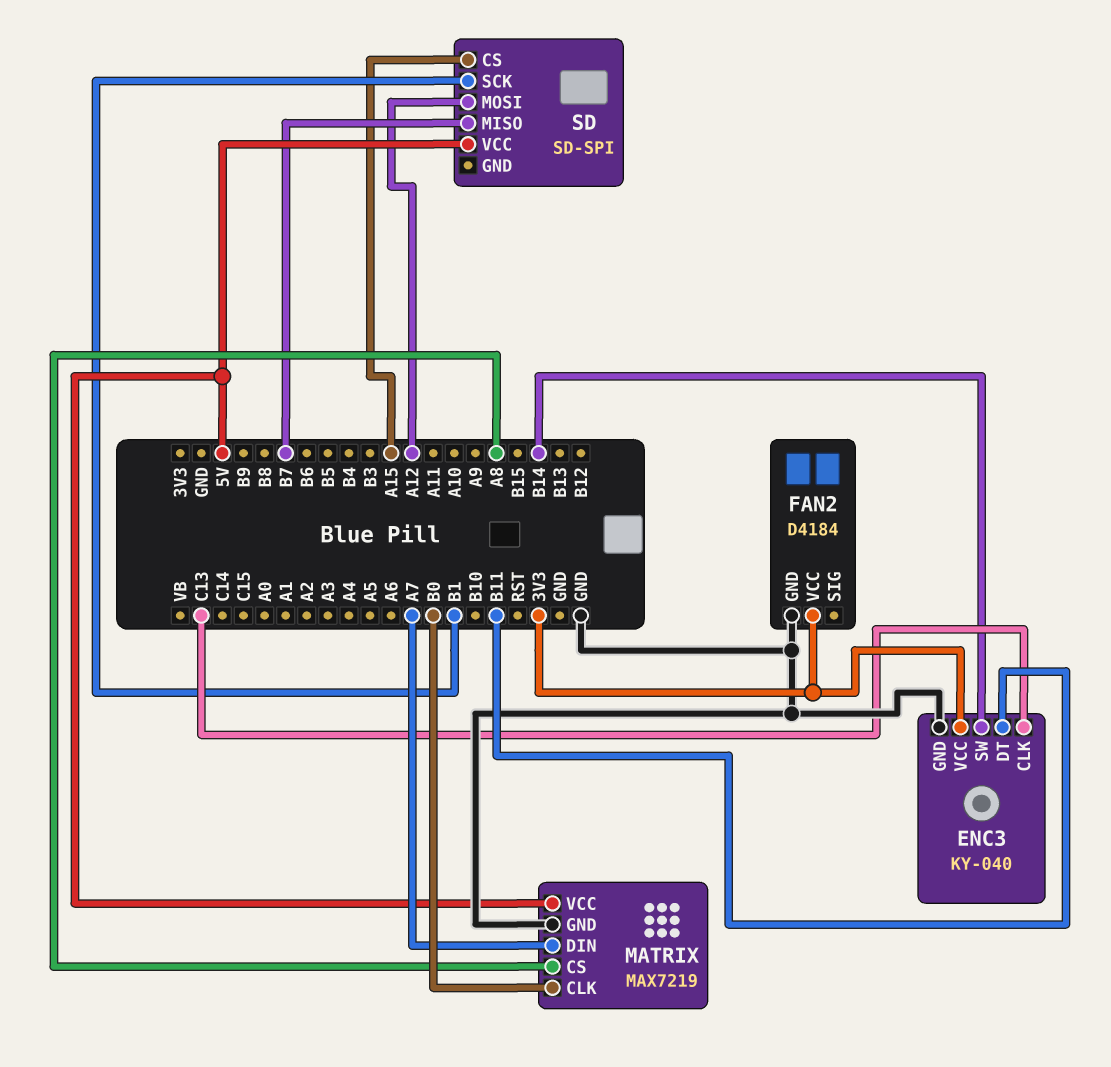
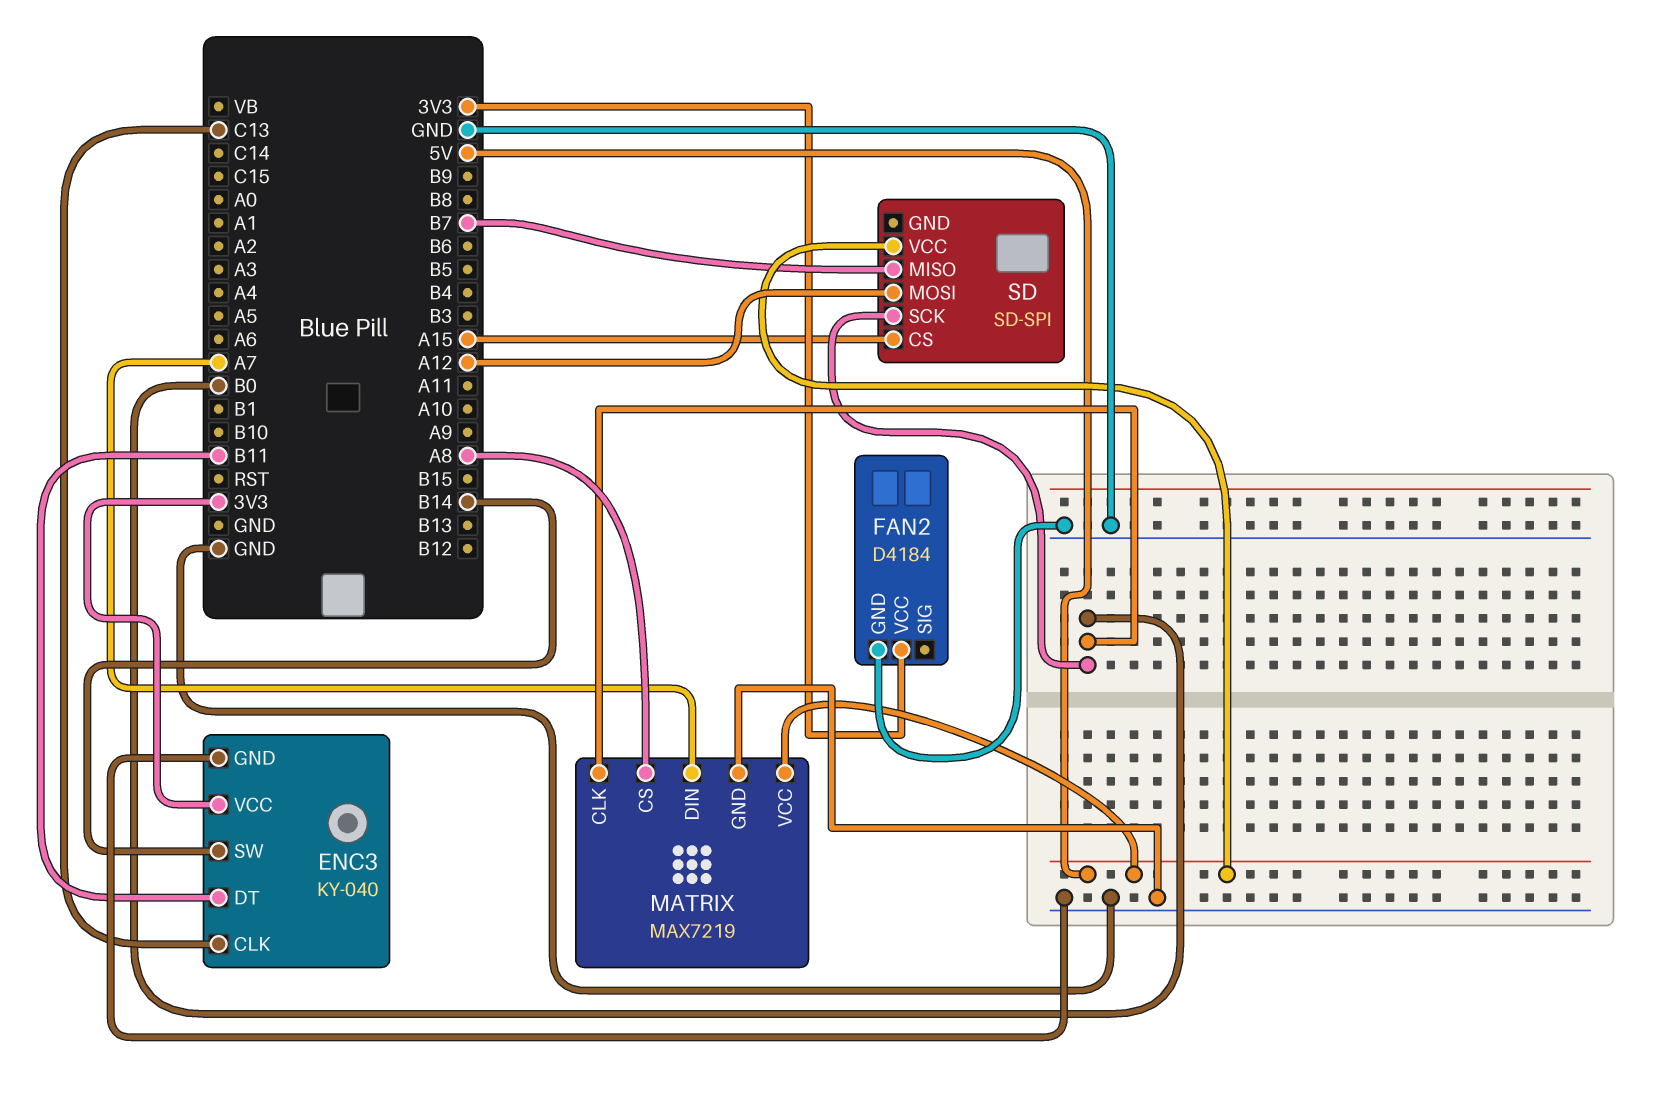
SD pin SCK: B1 -> B0

